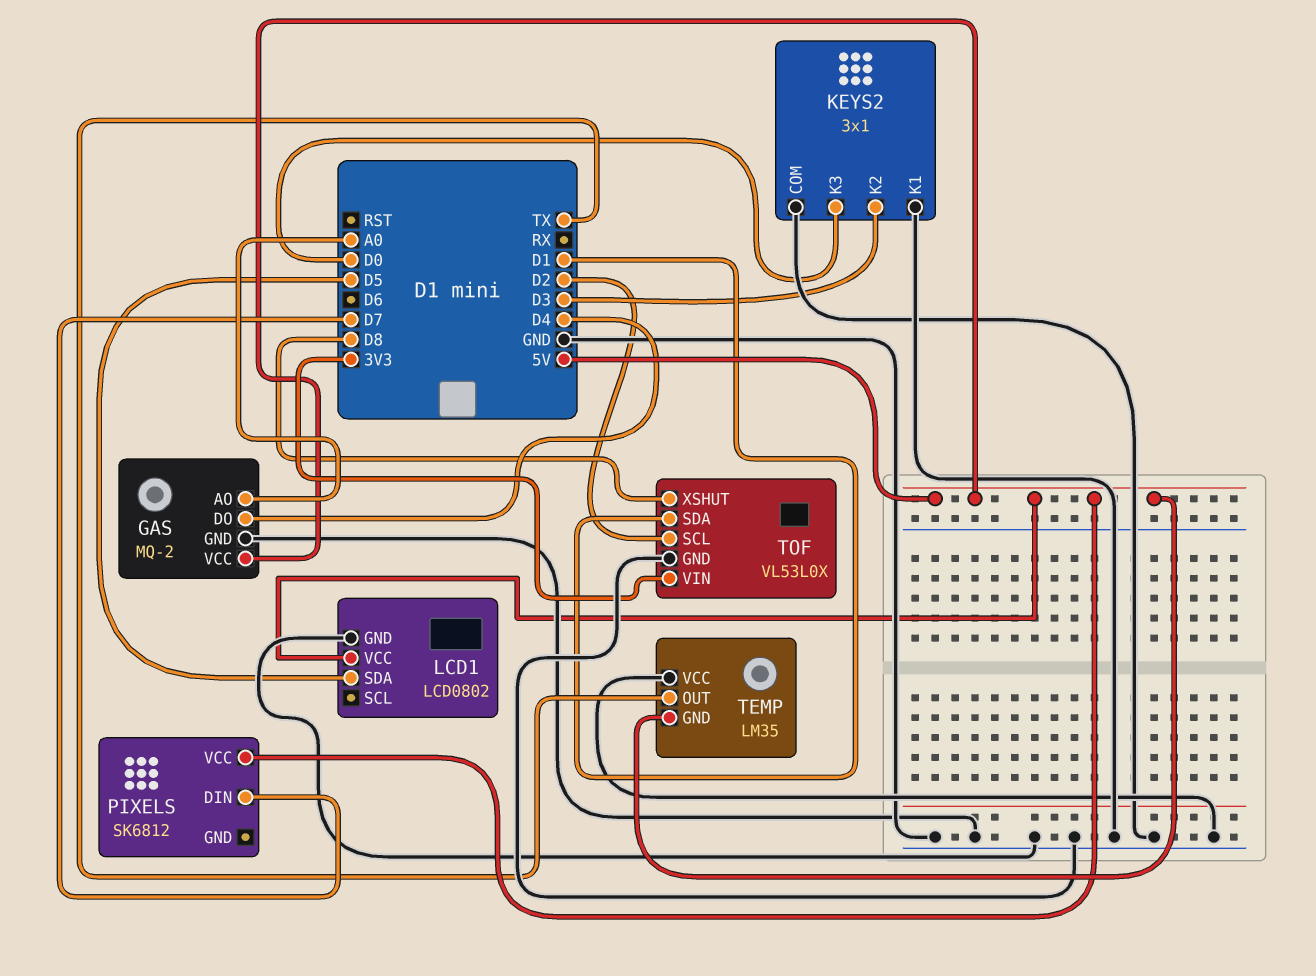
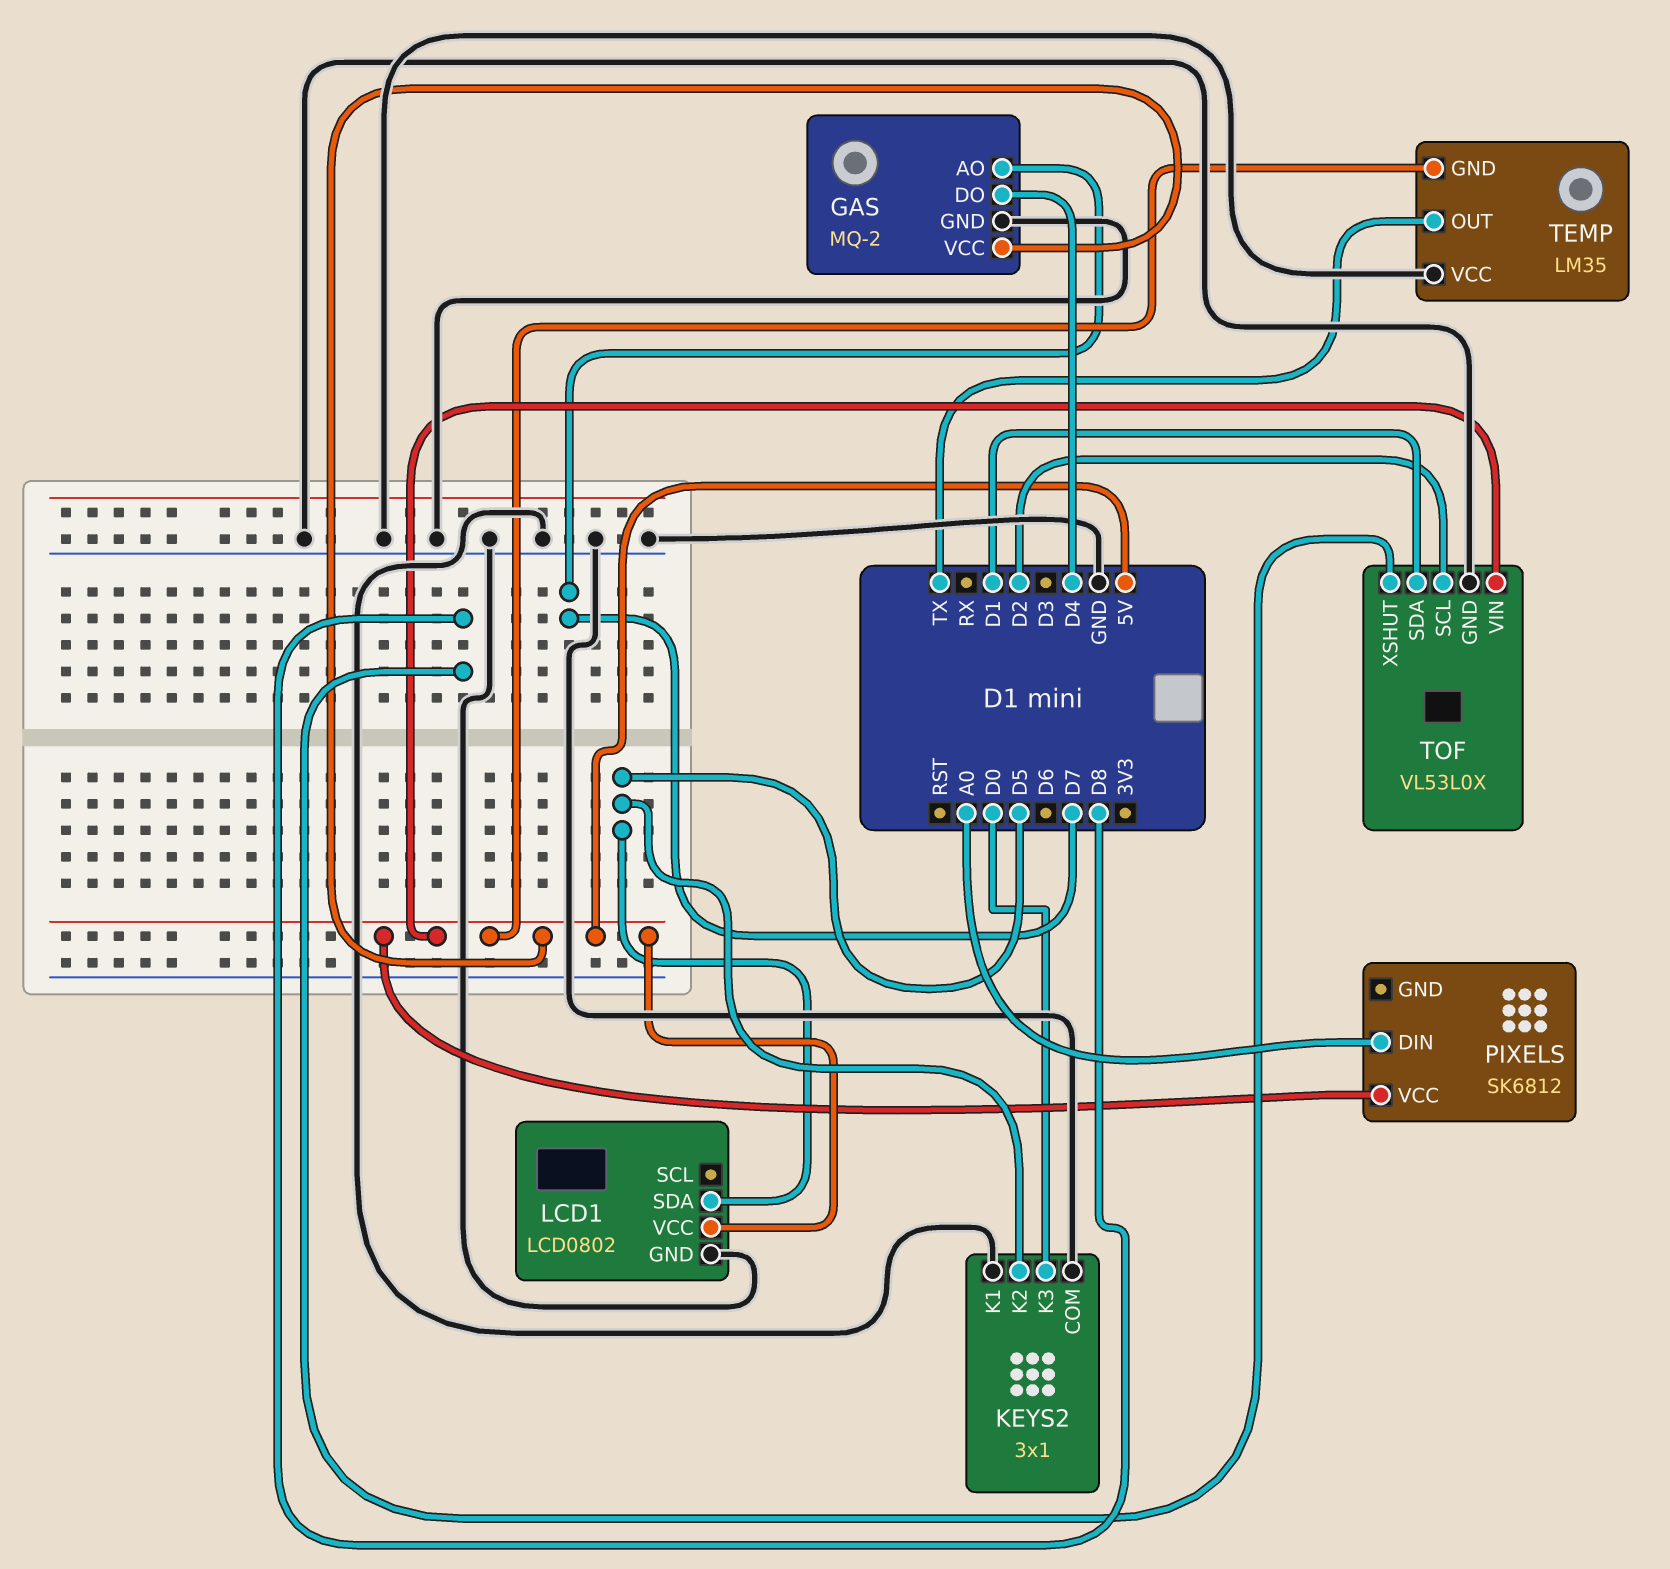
GAS pin AO: A0 -> D7
KEYS2 pin K2: D3 -> D5
PIXELS pin DIN: D7 -> A0
TOF pin VIN: 3V3 -> 5V

